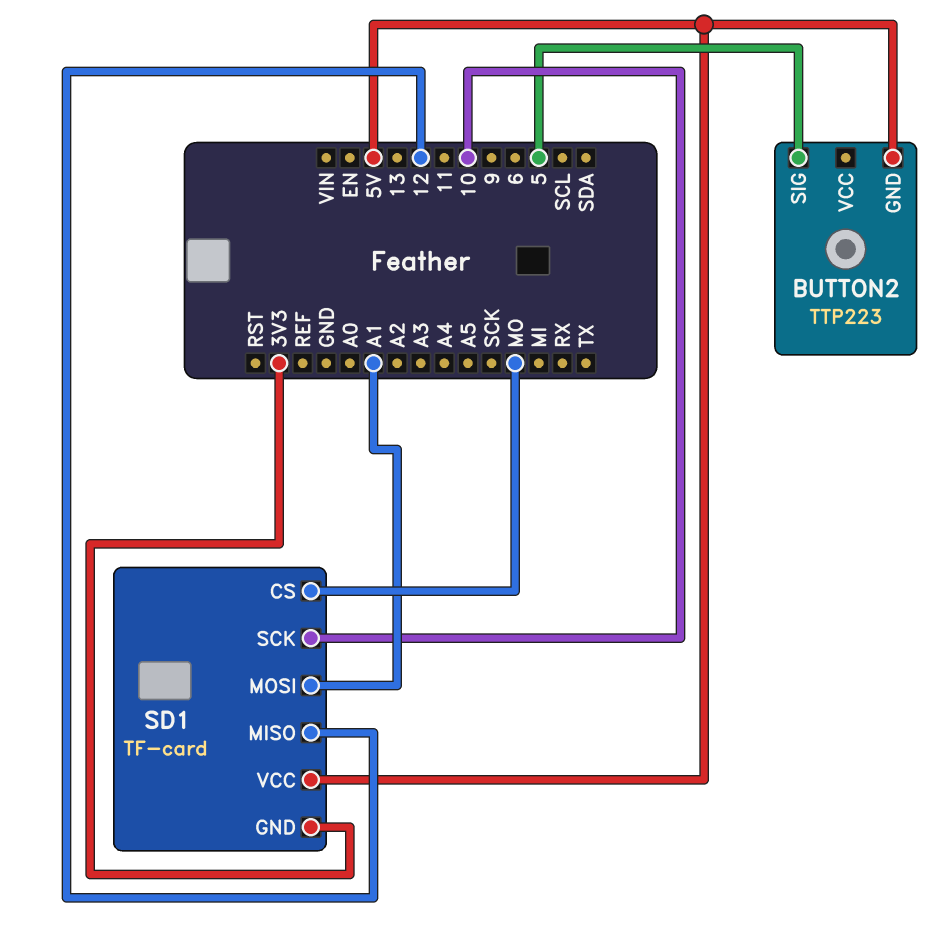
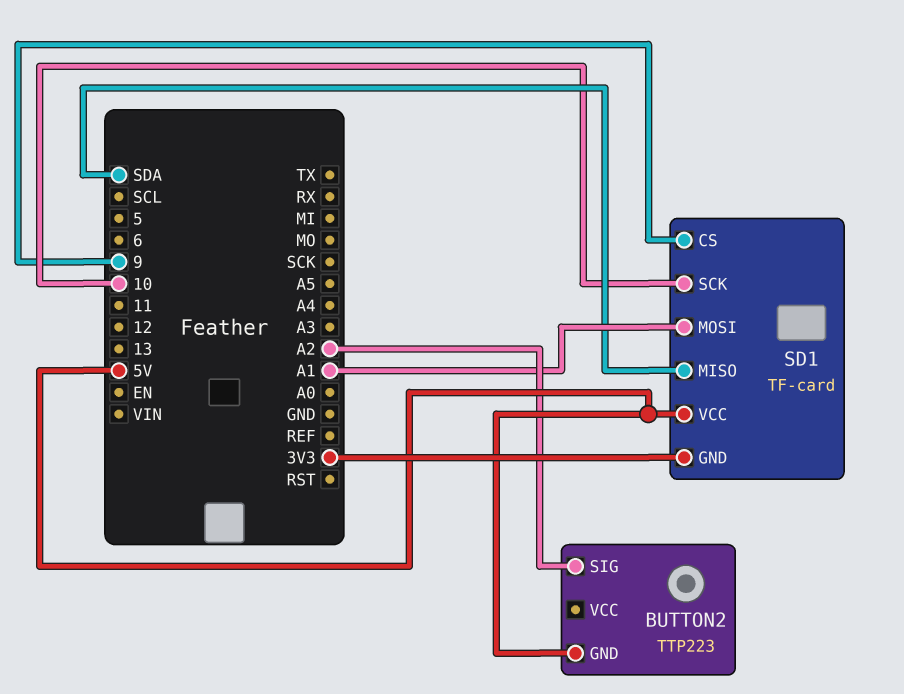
BUTTON2 pin SIG: 5 -> A2
SD1 pin CS: MO -> 9
SD1 pin MISO: 12 -> SDA

